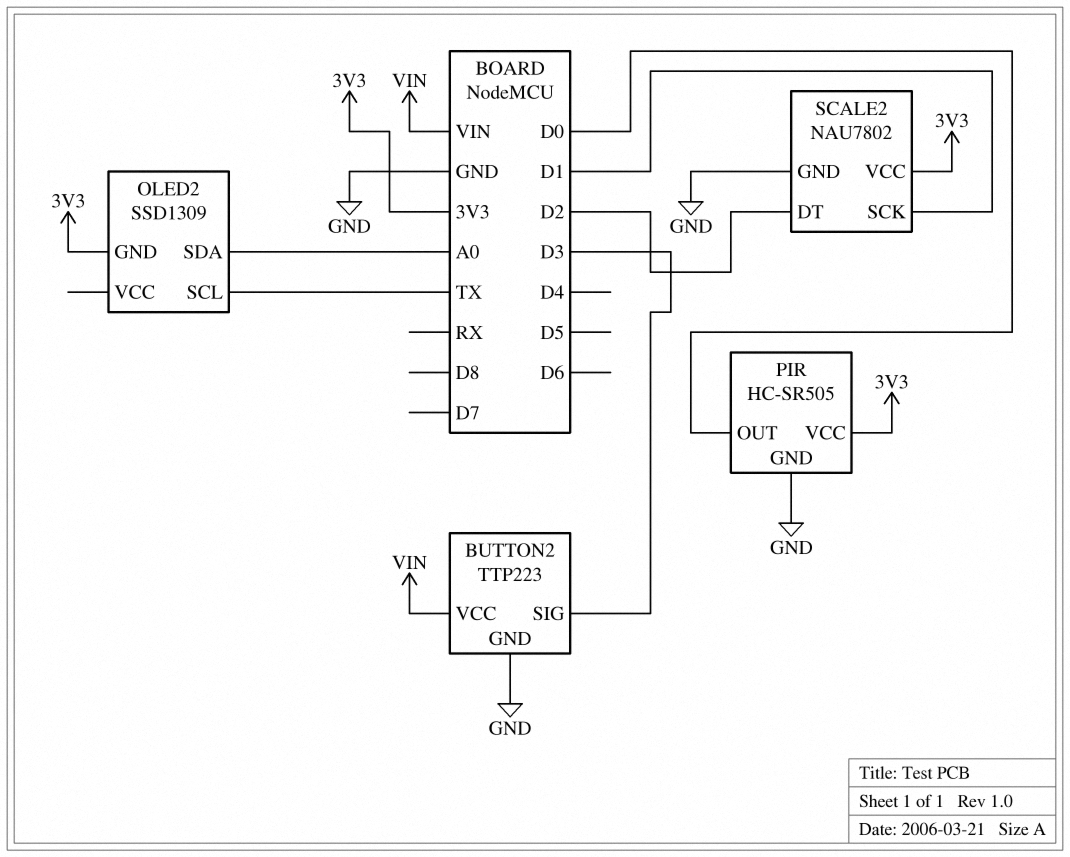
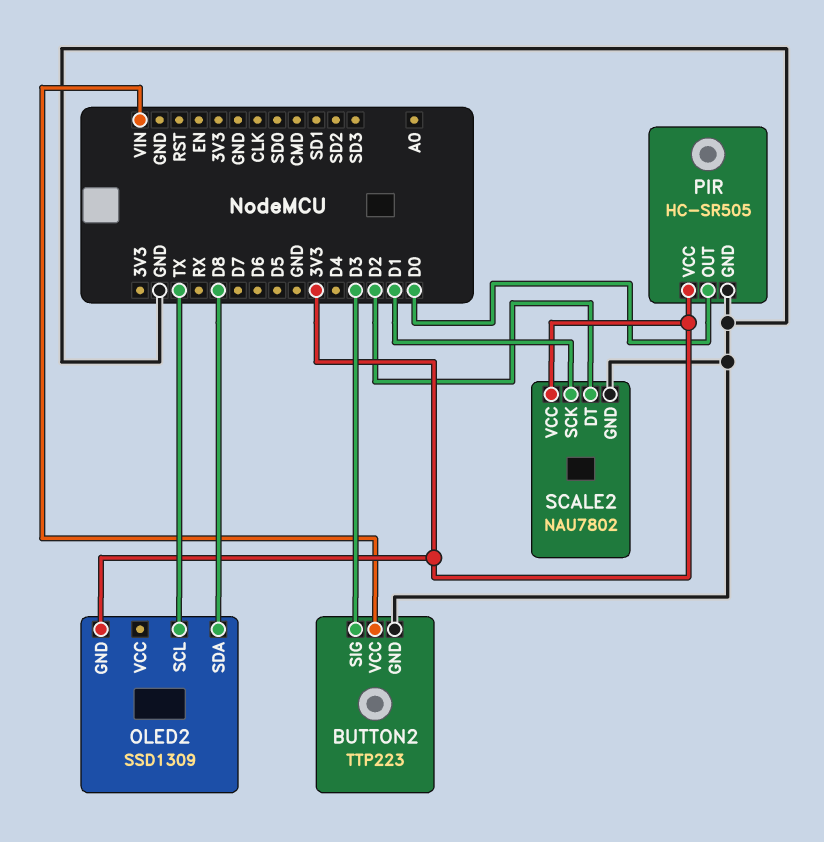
OLED2 pin SDA: A0 -> D8

